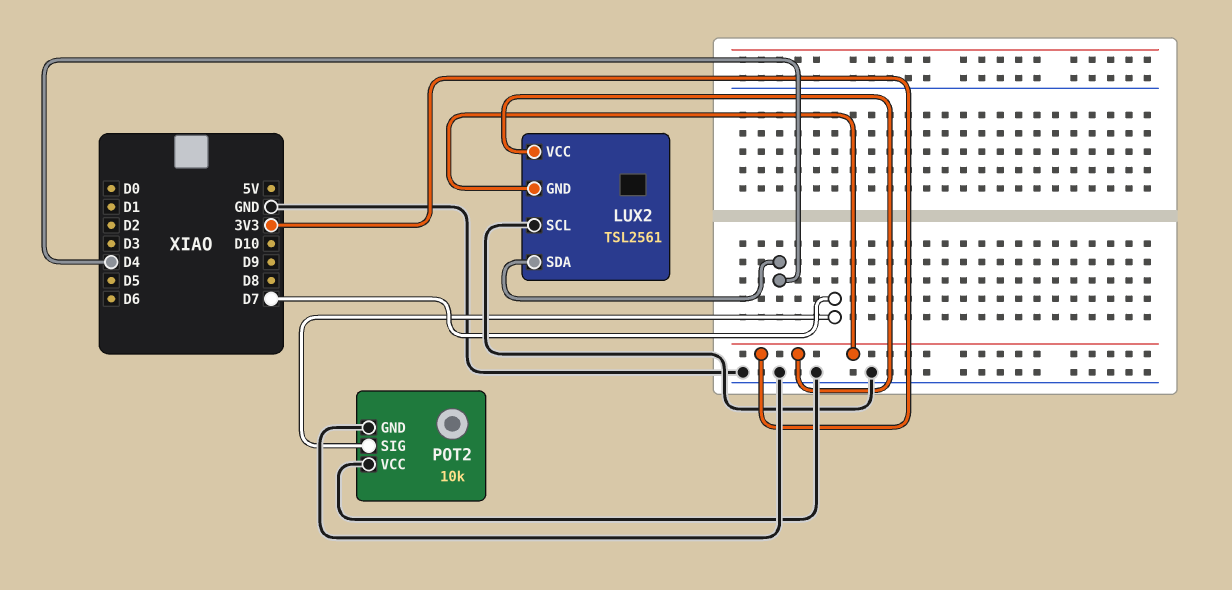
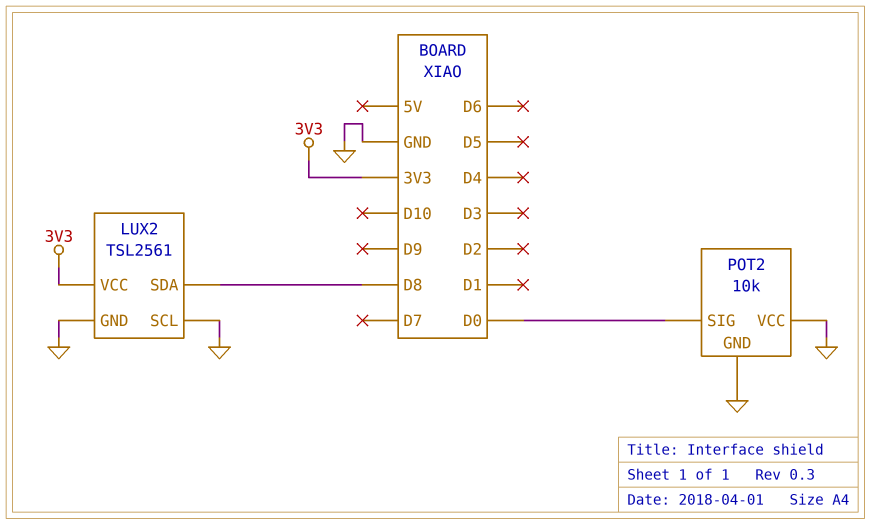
LUX2 pin GND: 3V3 -> GND
LUX2 pin SDA: D4 -> D8
POT2 pin SIG: D7 -> D0

